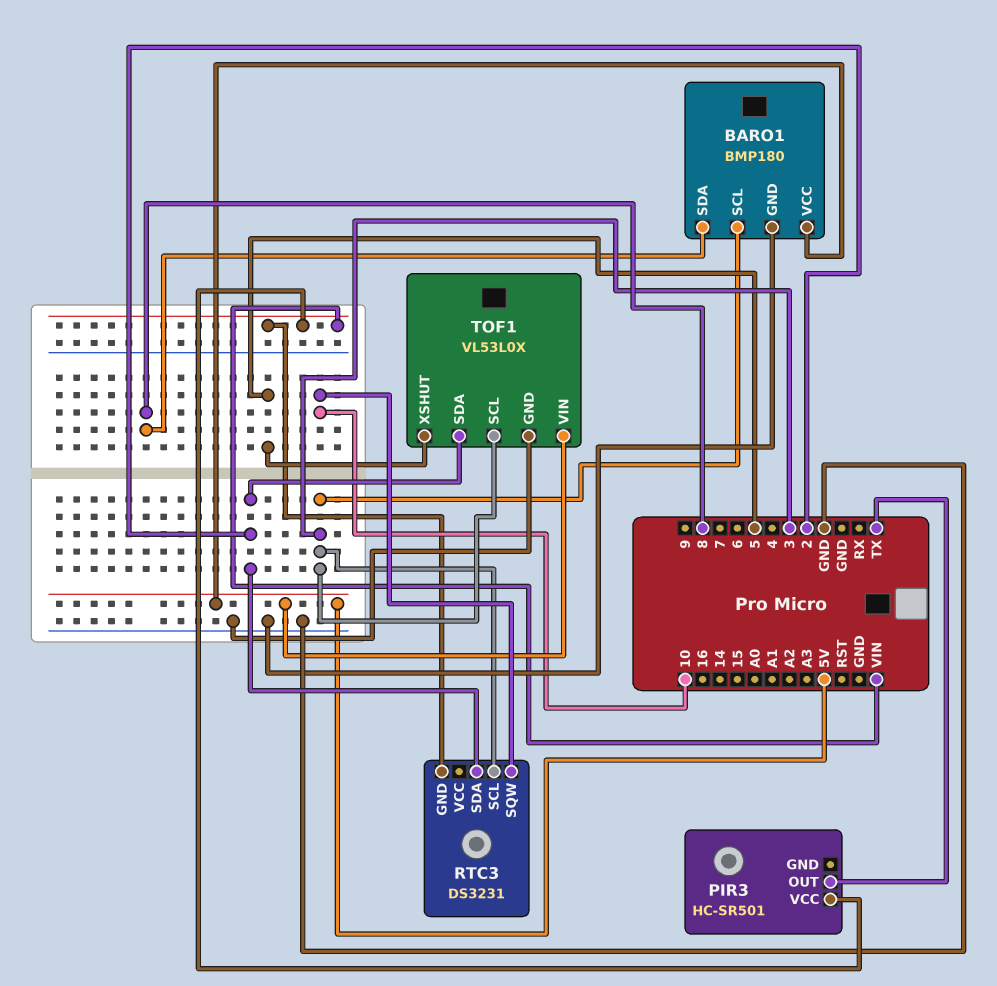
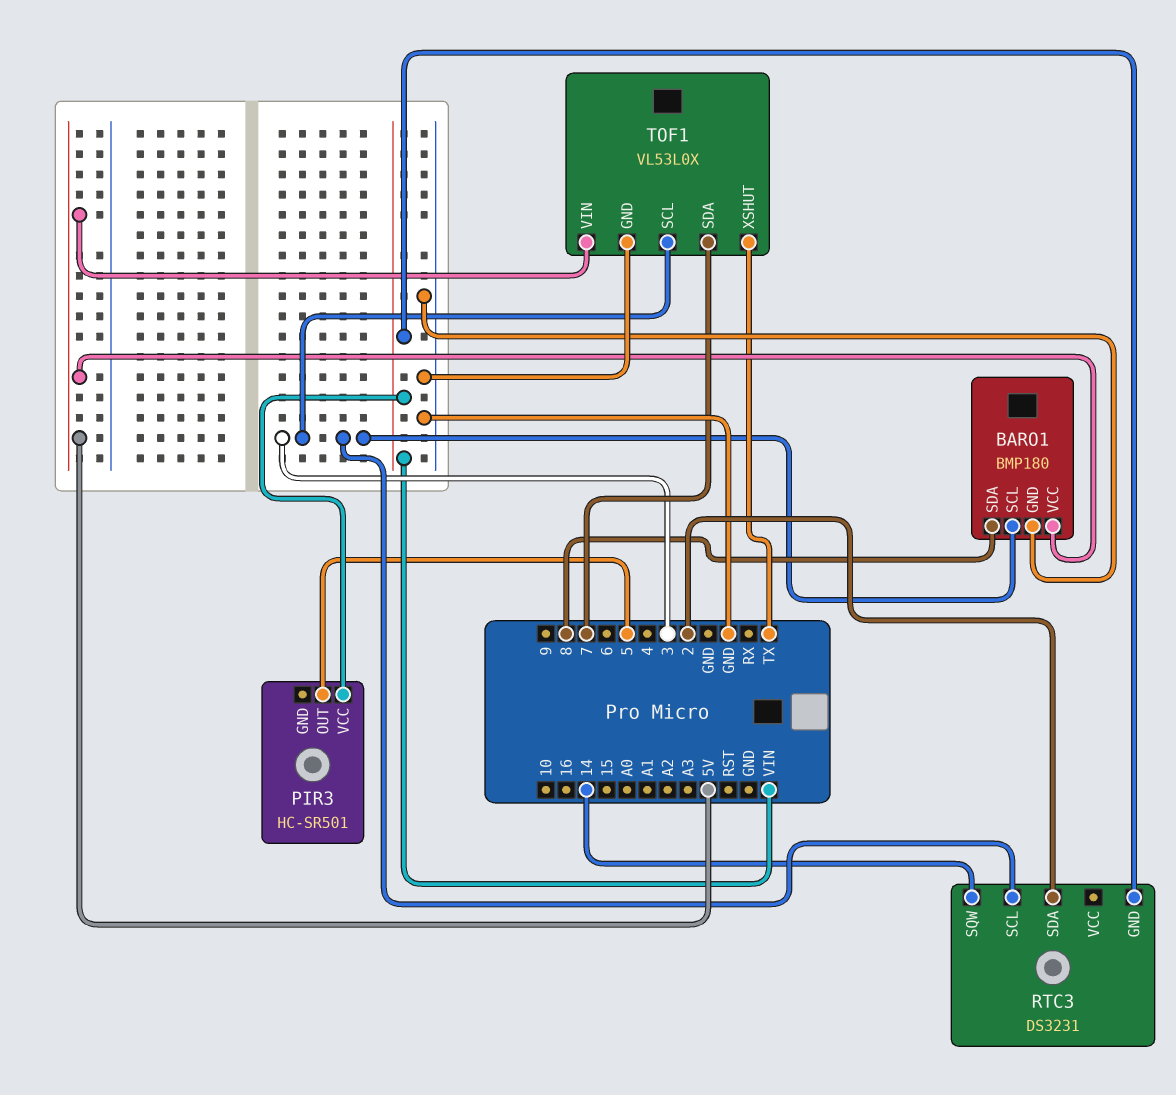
PIR3 pin OUT: TX -> 5
RTC3 pin SQW: 10 -> 14
TOF1 pin SDA: 2 -> 7
TOF1 pin XSHUT: 5 -> TX

